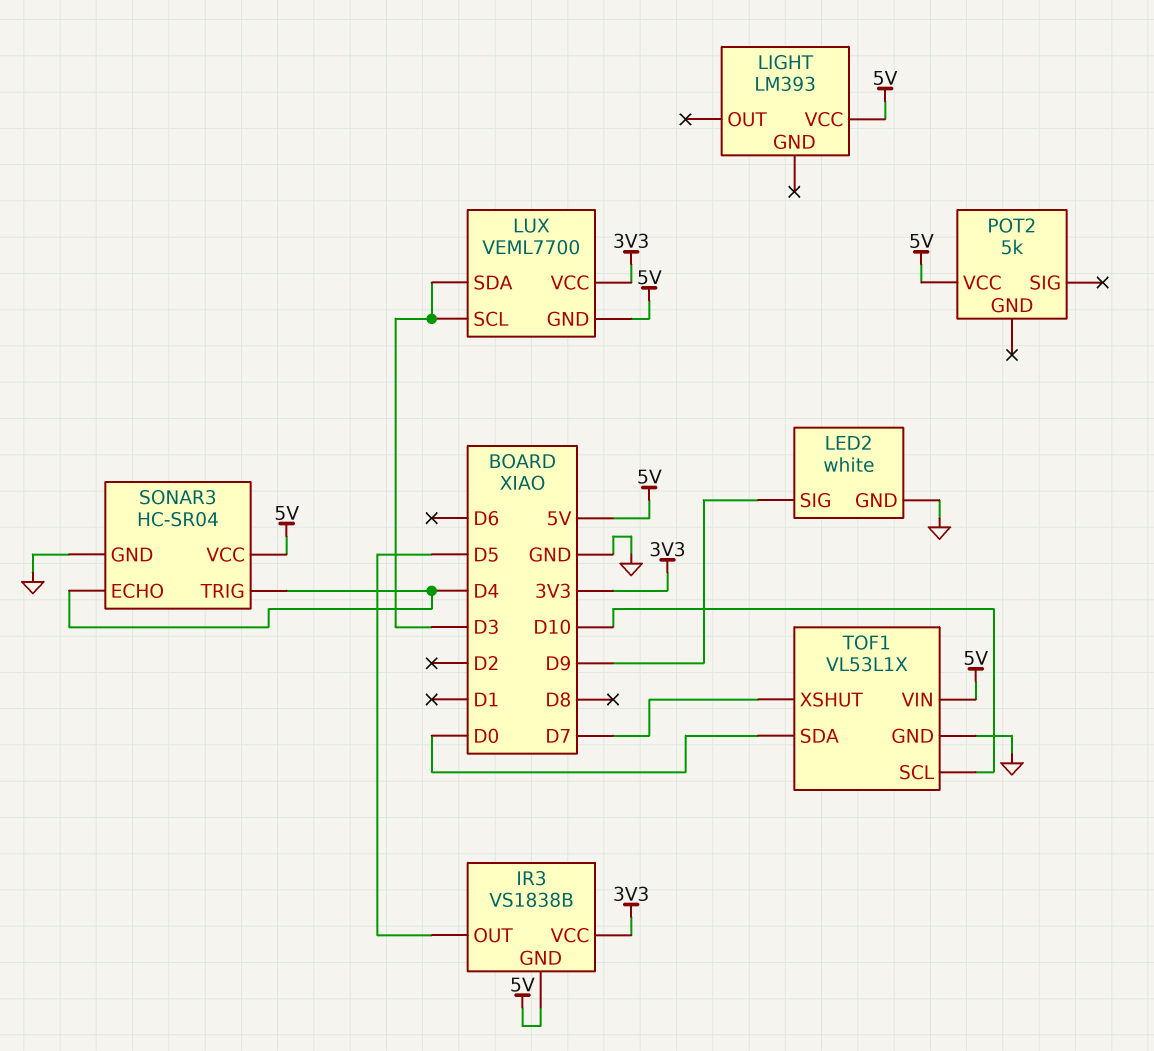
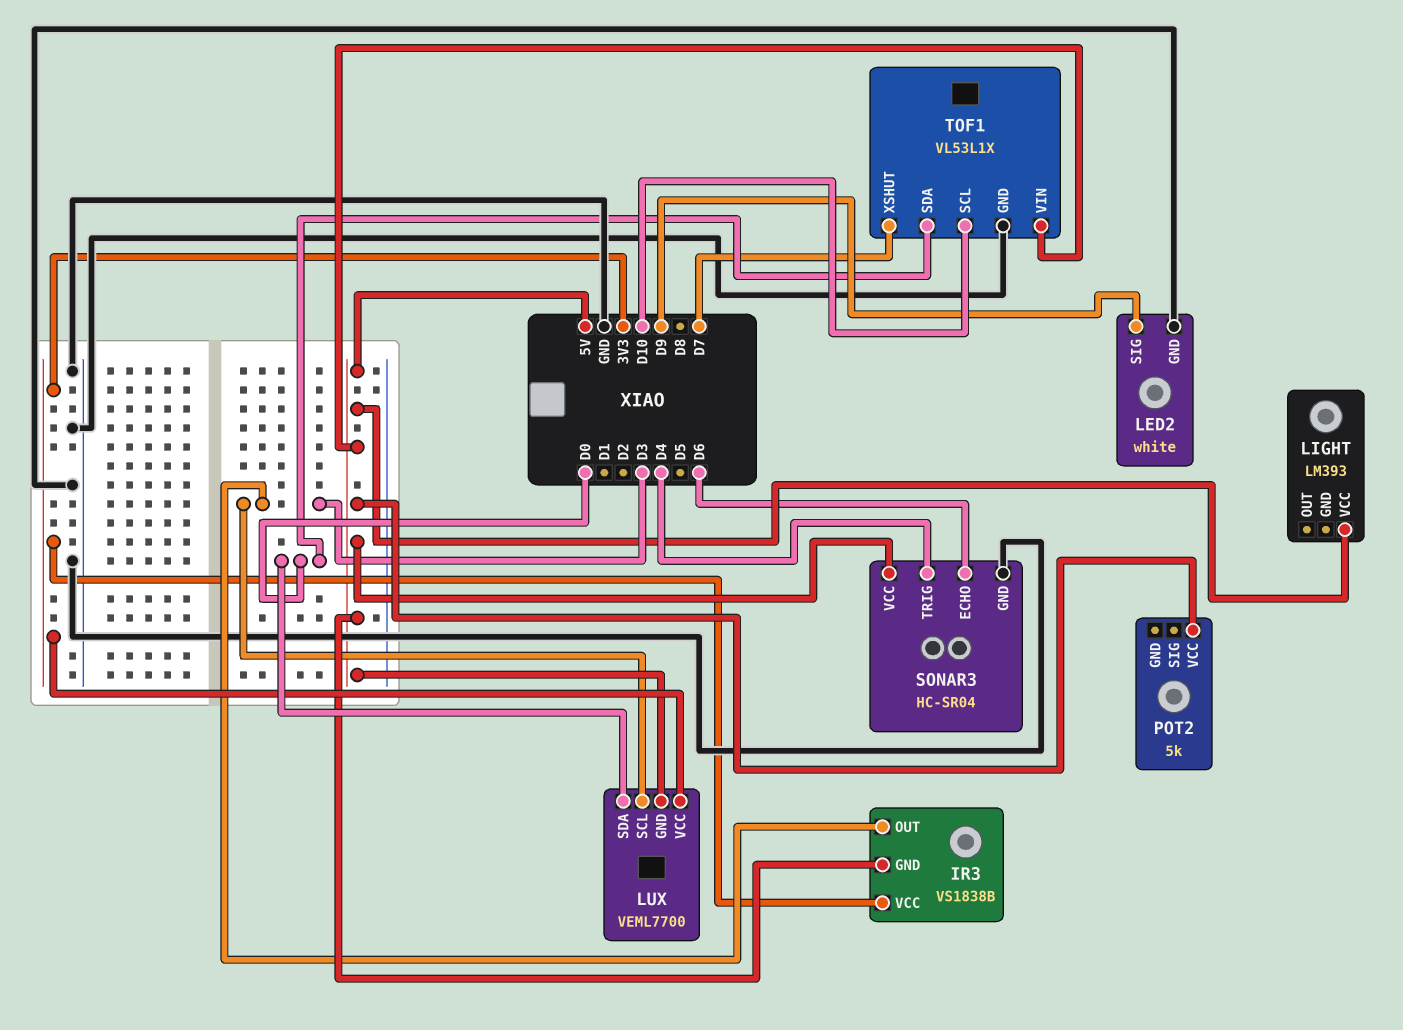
IR3 pin OUT: D5 -> D3
LUX pin SDA: D3 -> D0
SONAR3 pin ECHO: D4 -> D6

